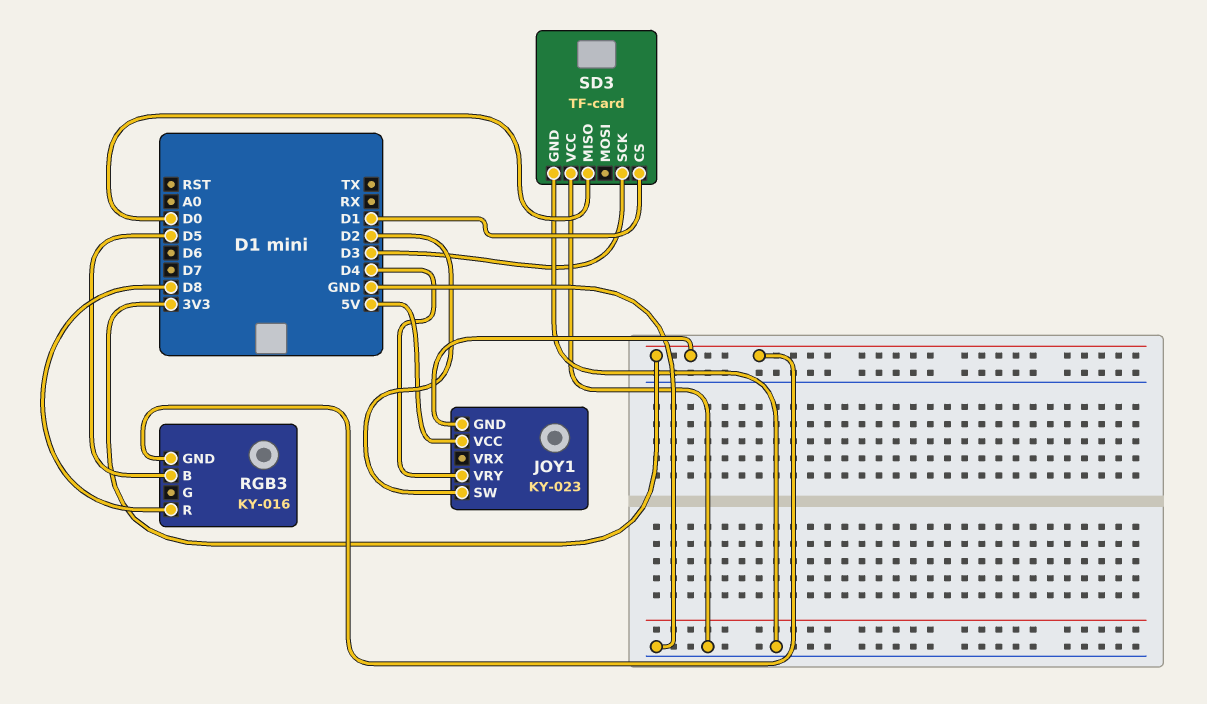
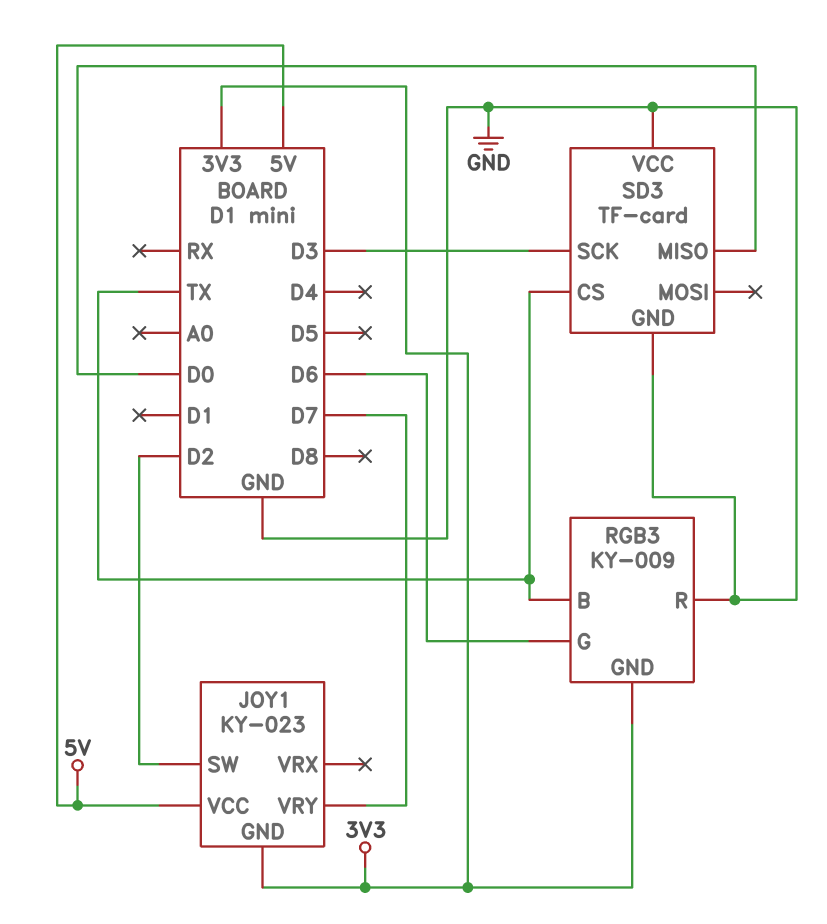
JOY1 pin VRY: D4 -> D7
RGB3: KY-016 -> KY-009
RGB3 pin B: D5 -> TX
RGB3 pin G: none -> D6
RGB3 pin R: D8 -> GND
SD3 pin CS: D1 -> TX

